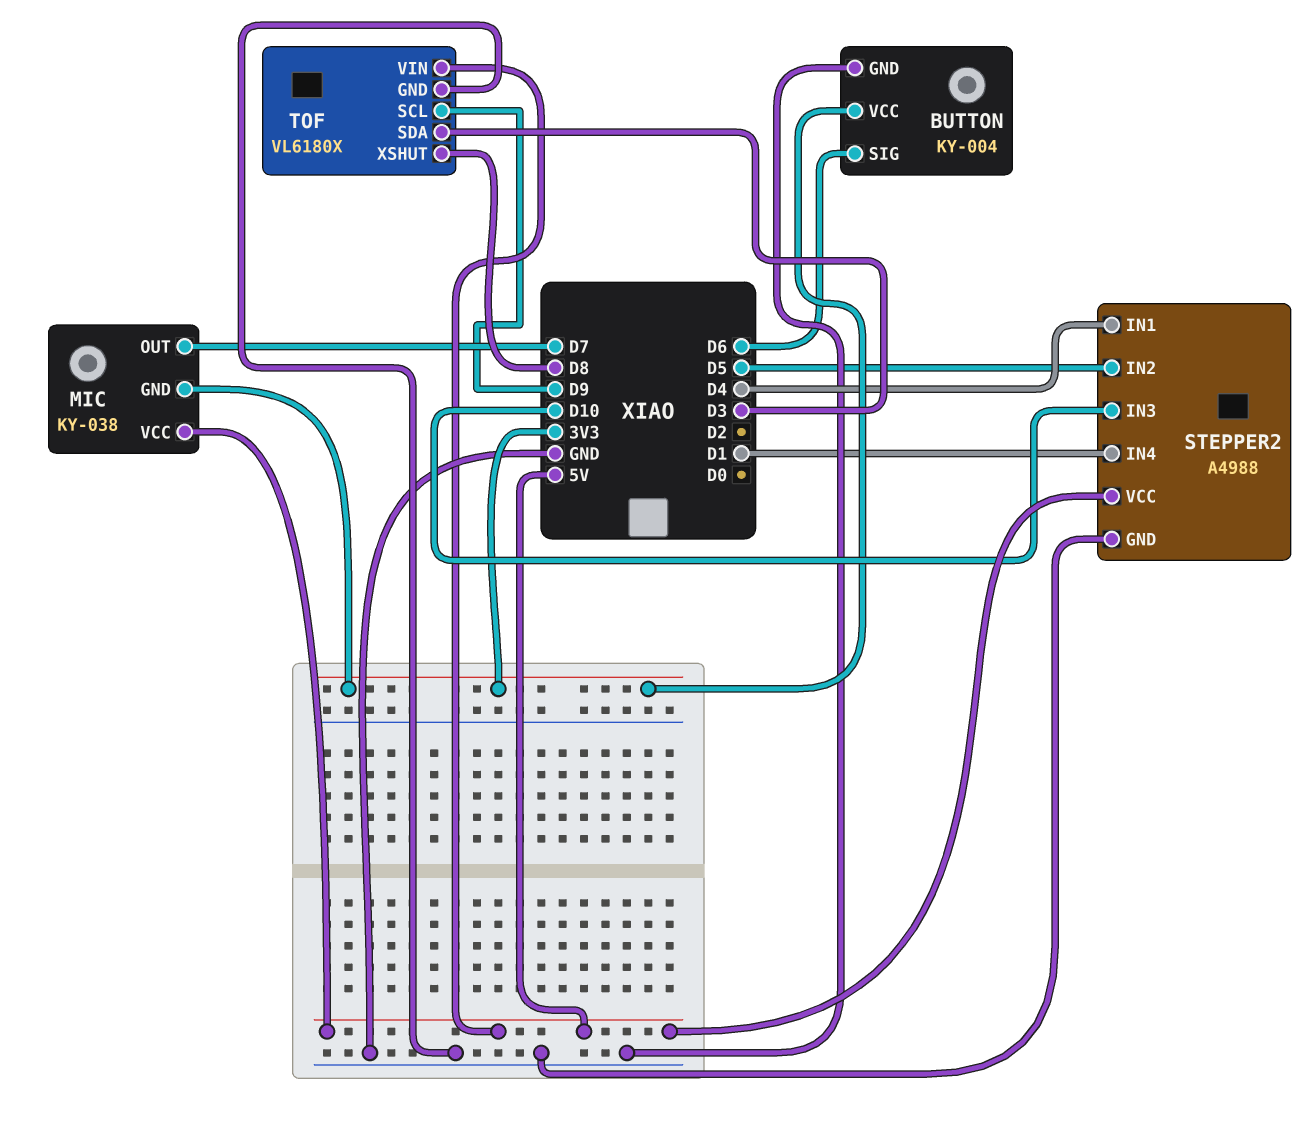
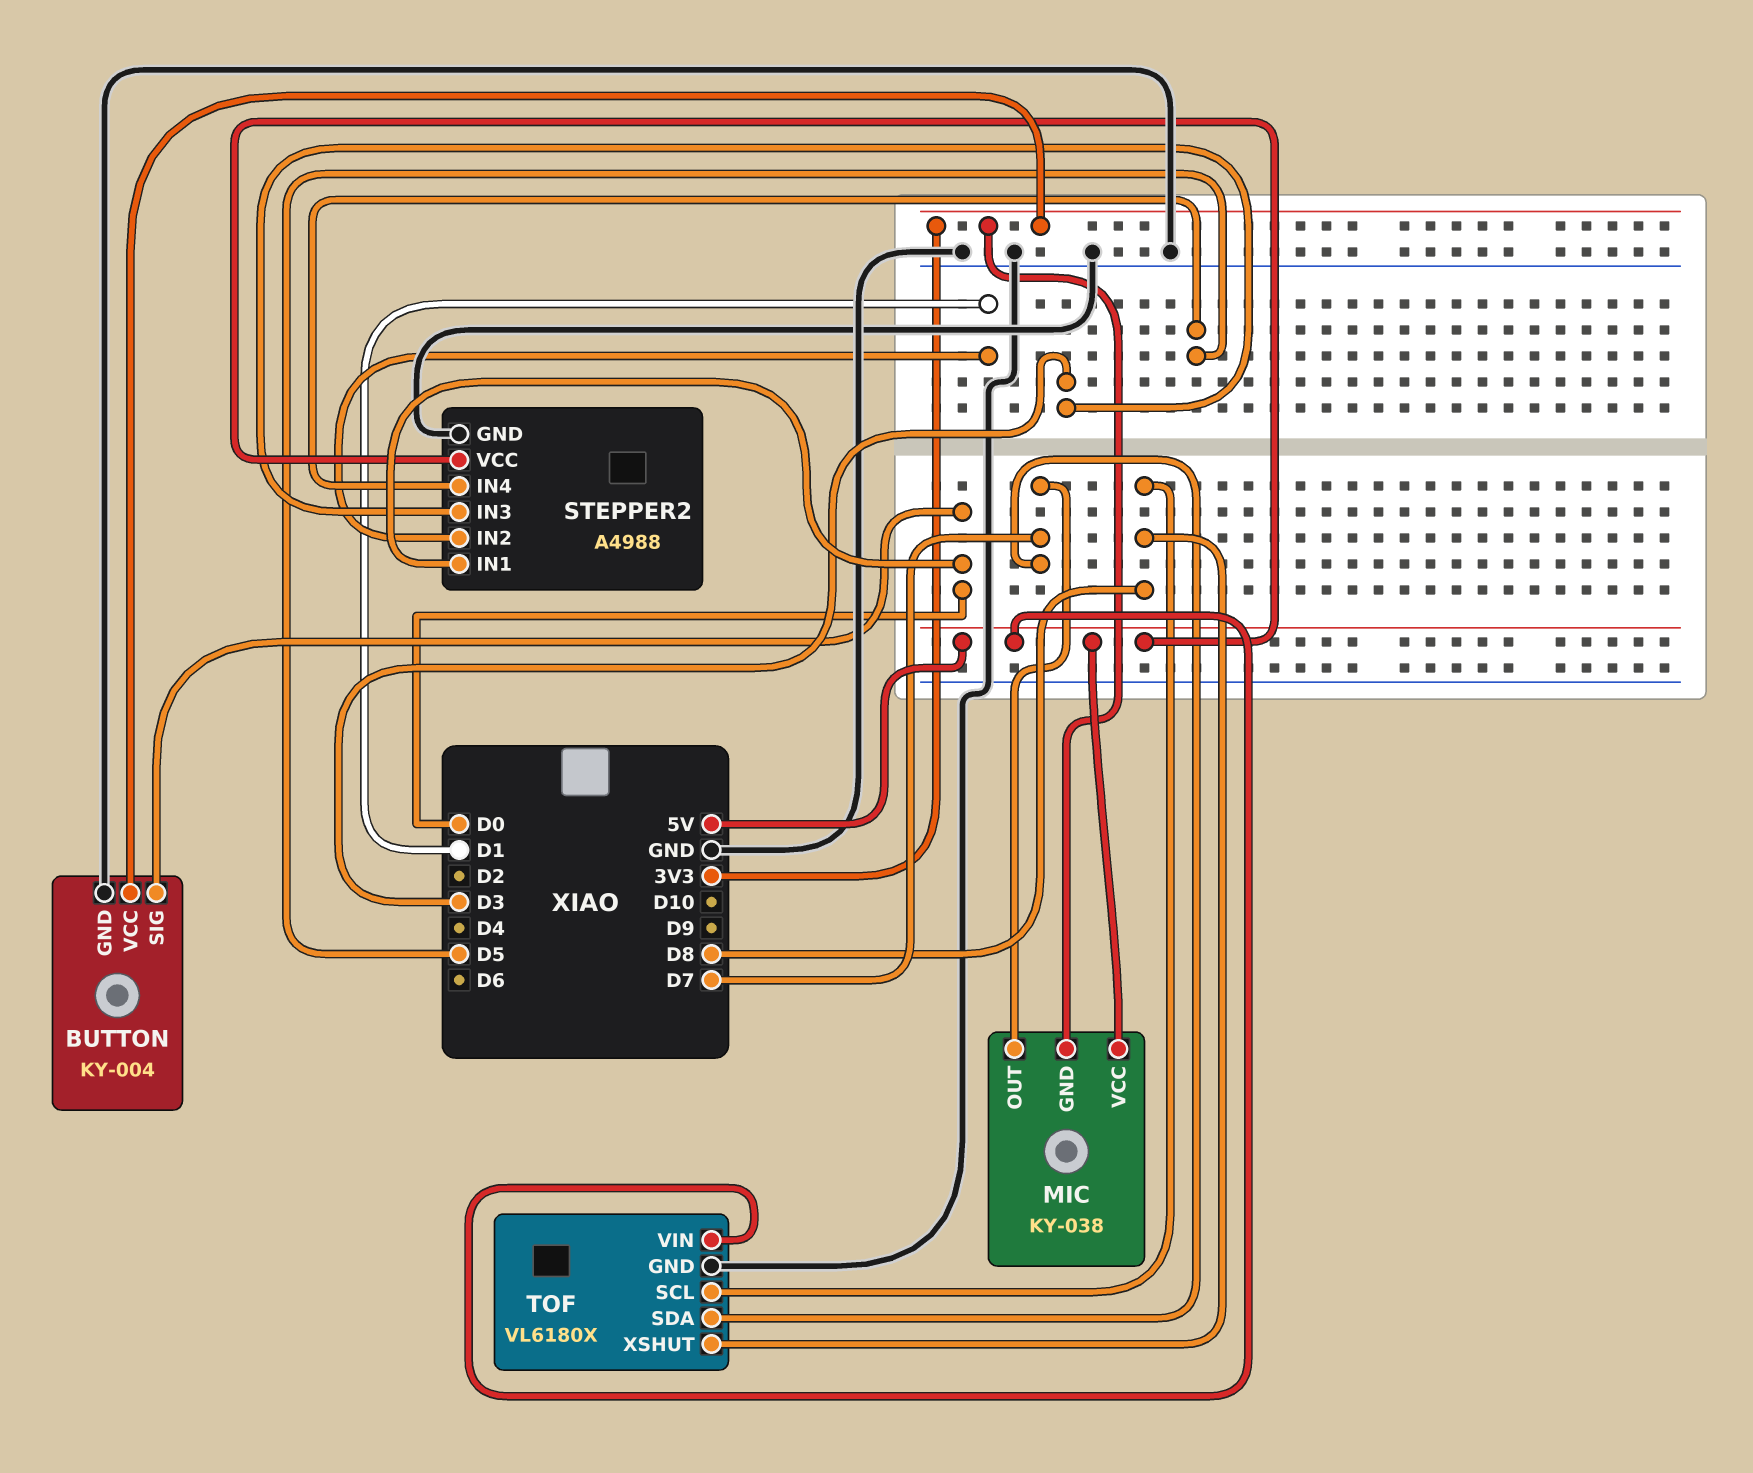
BUTTON pin SIG: D6 -> D0
STEPPER2 pin IN1: D4 -> D0
STEPPER2 pin IN2: D5 -> D1
STEPPER2 pin IN3: D10 -> D3
STEPPER2 pin IN4: D1 -> D5
TOF pin SCL: D9 -> D8
TOF pin SDA: D3 -> D7

